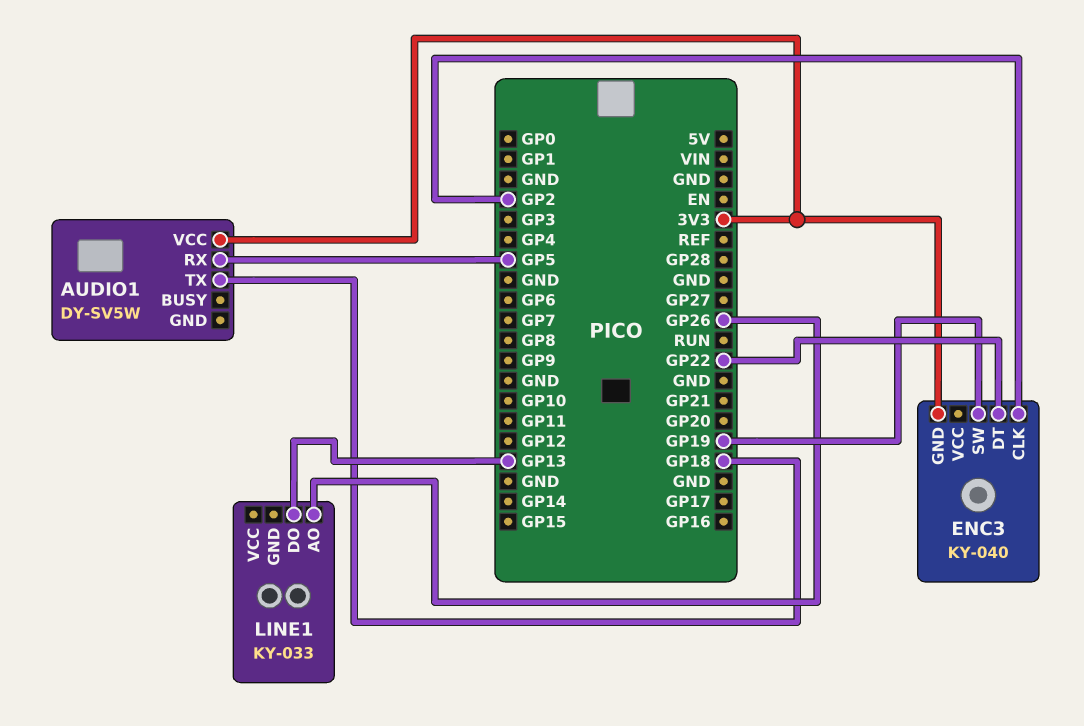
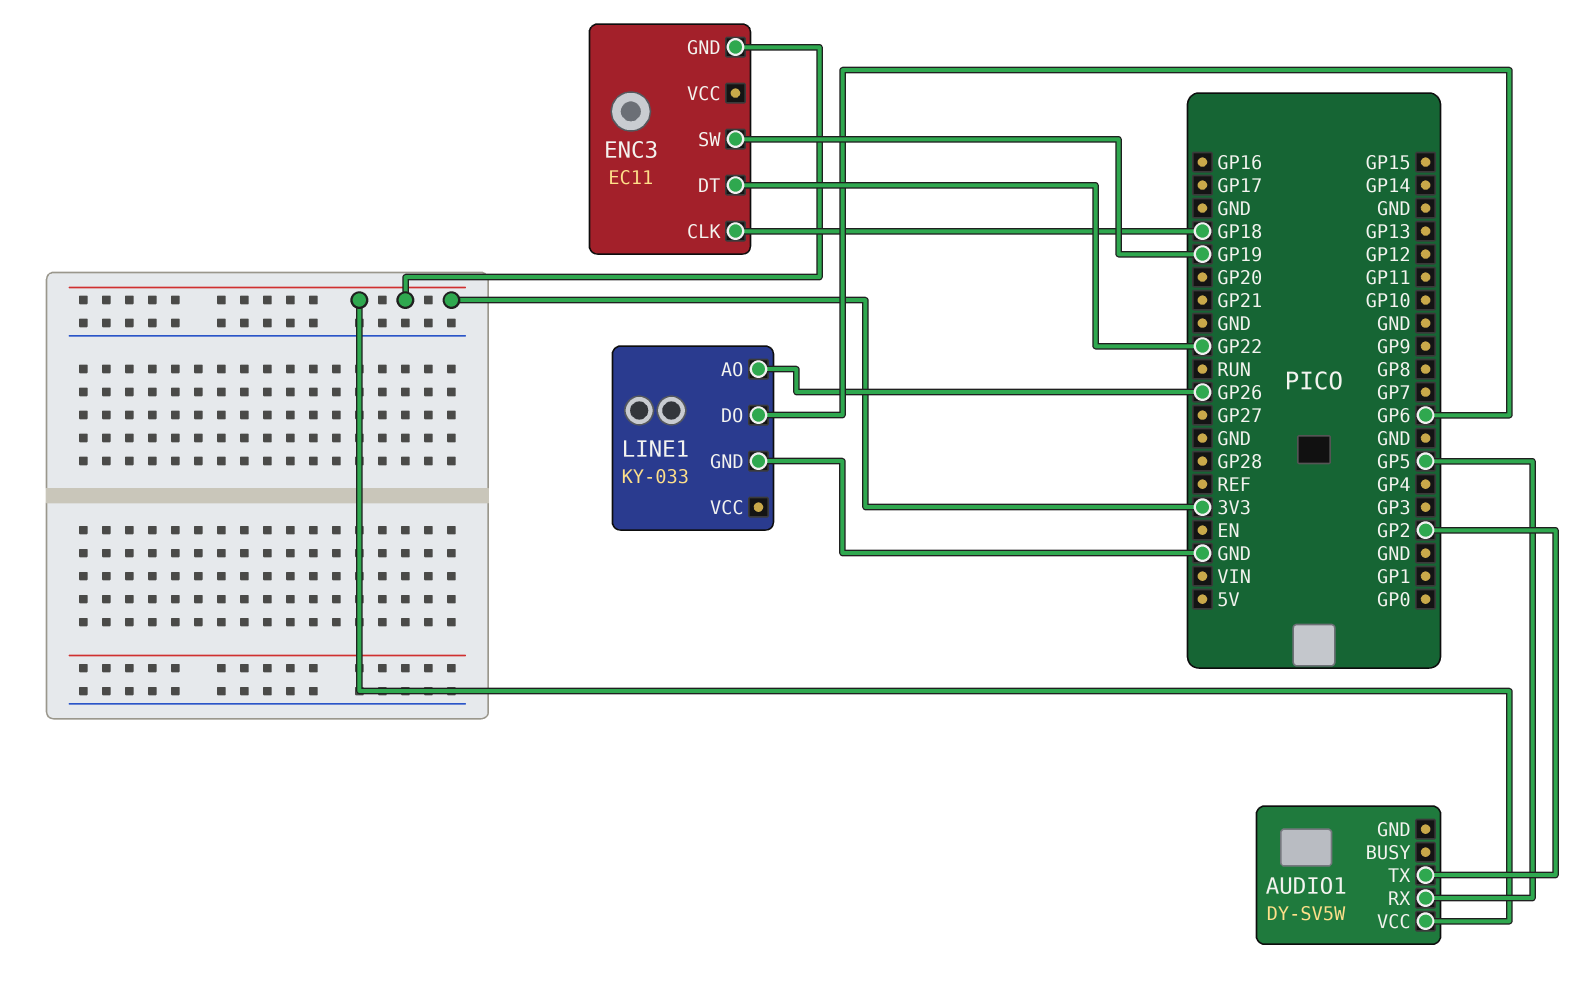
AUDIO1 pin TX: GP18 -> GP2
ENC3: KY-040 -> EC11
ENC3 pin CLK: GP2 -> GP18
LINE1 pin DO: GP13 -> GP6
LINE1 pin GND: none -> GND

